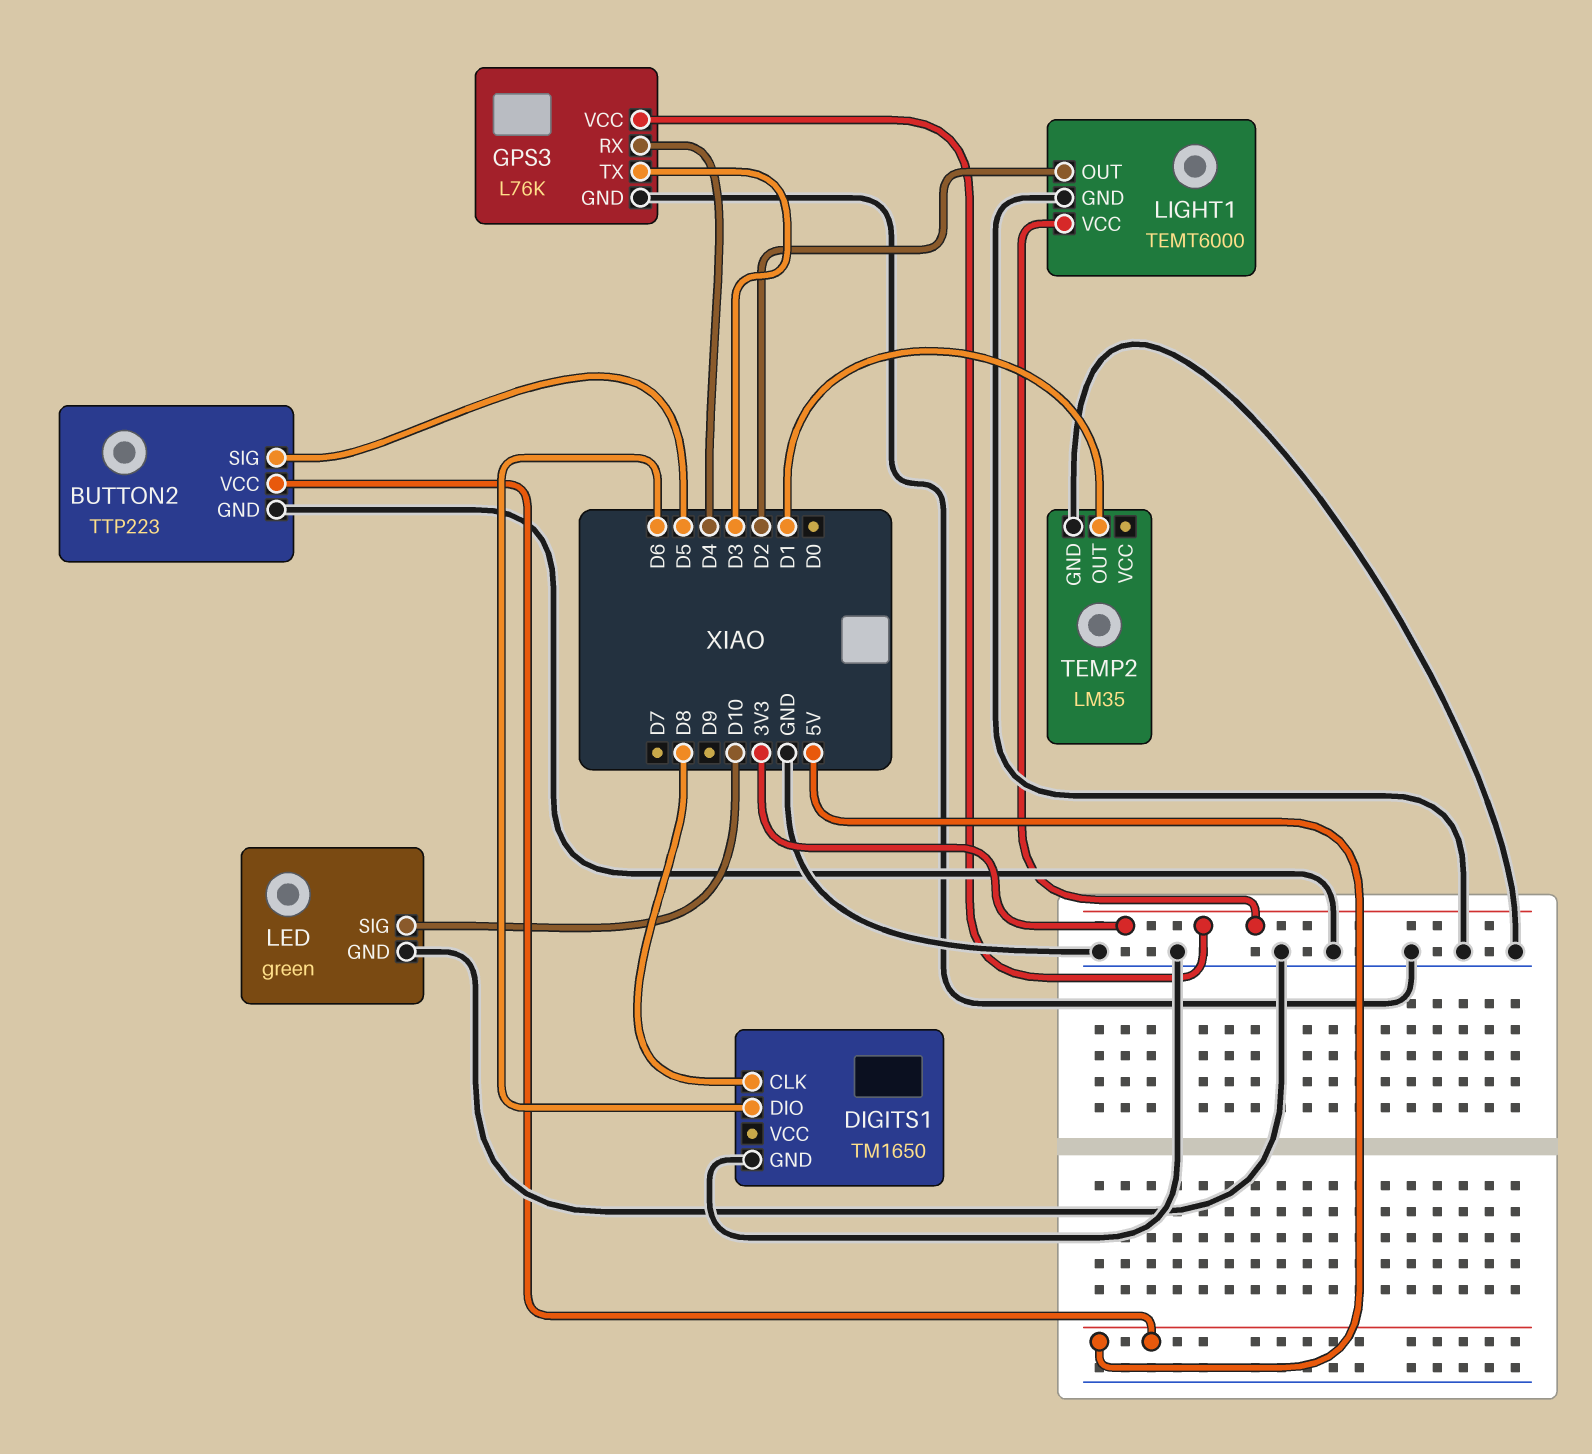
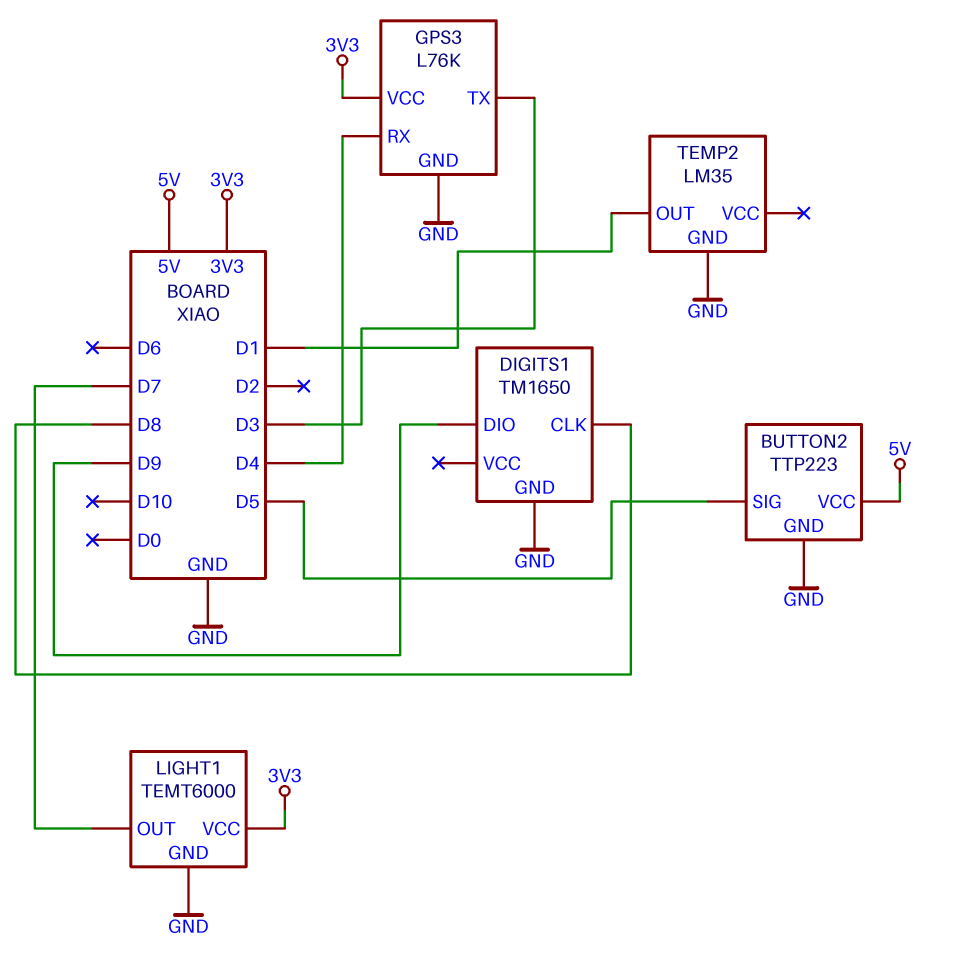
DIGITS1 pin DIO: D6 -> D9
LED: green -> none
LED pin GND: GND -> none
LED pin SIG: D10 -> none
LIGHT1 pin OUT: D2 -> D7

